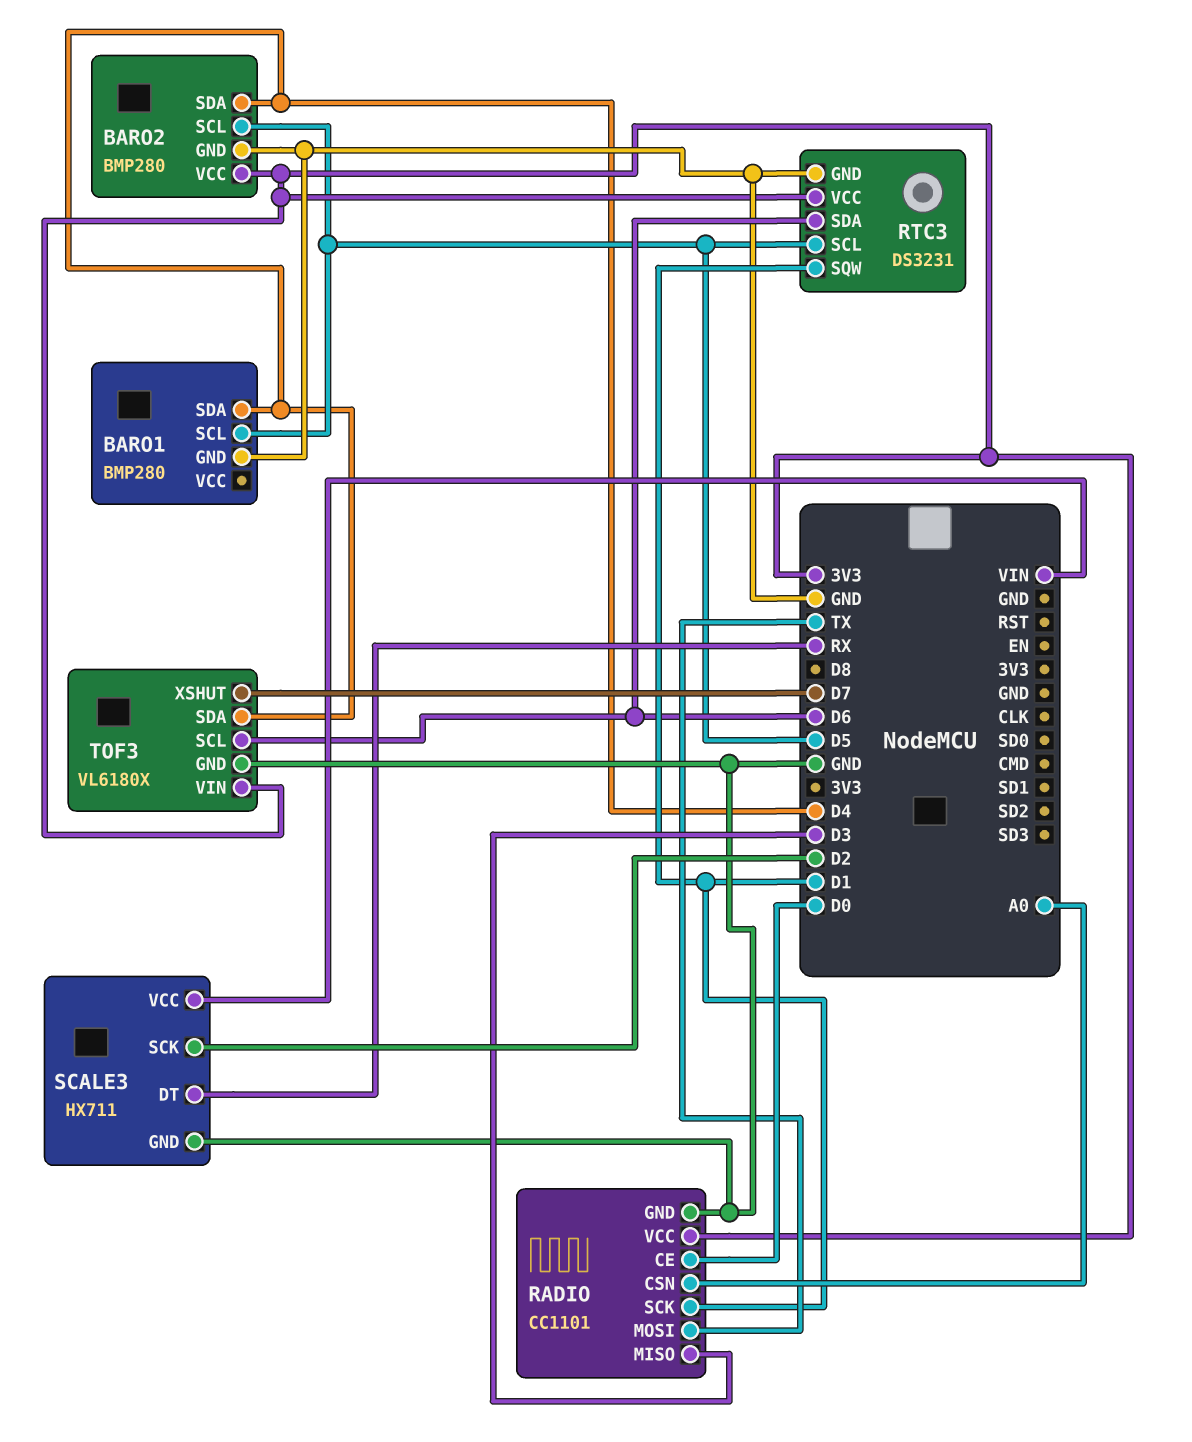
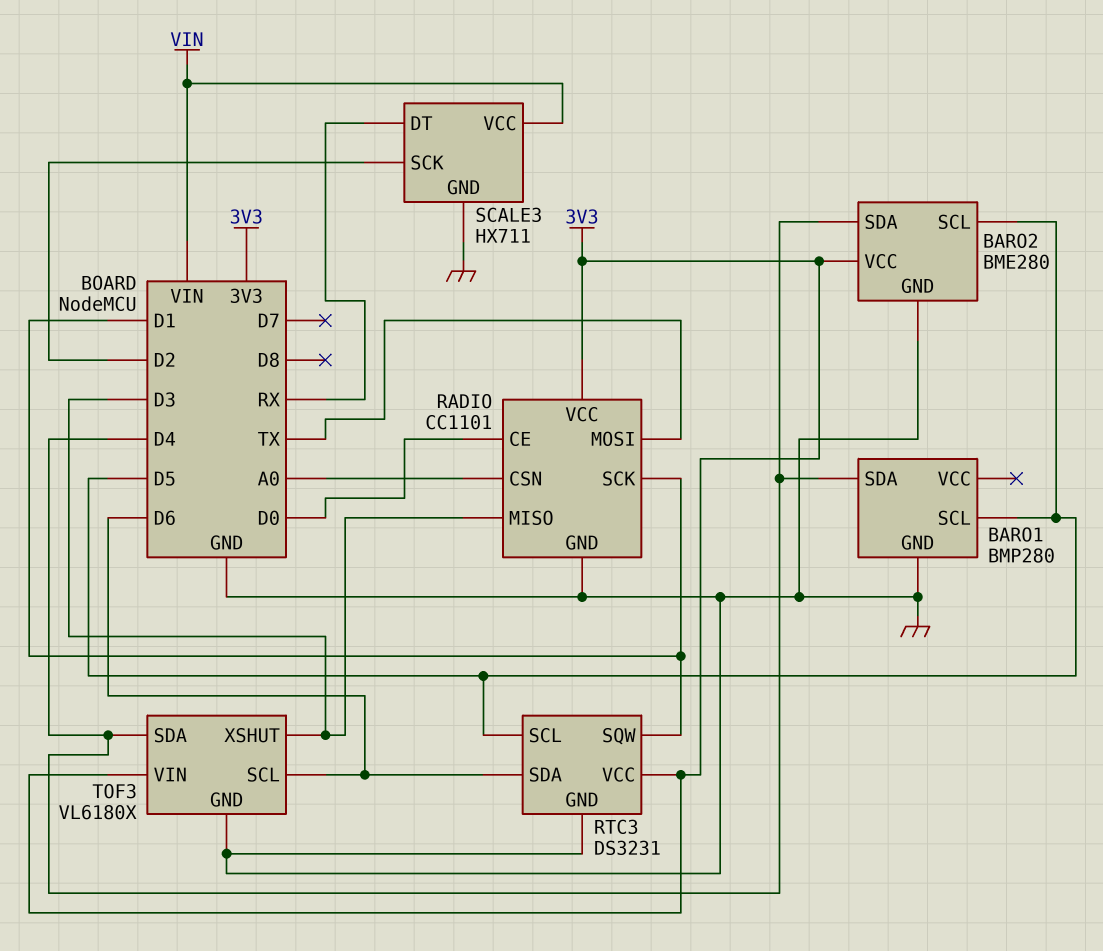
BARO2: BMP280 -> BME280
TOF3 pin XSHUT: D7 -> D3

